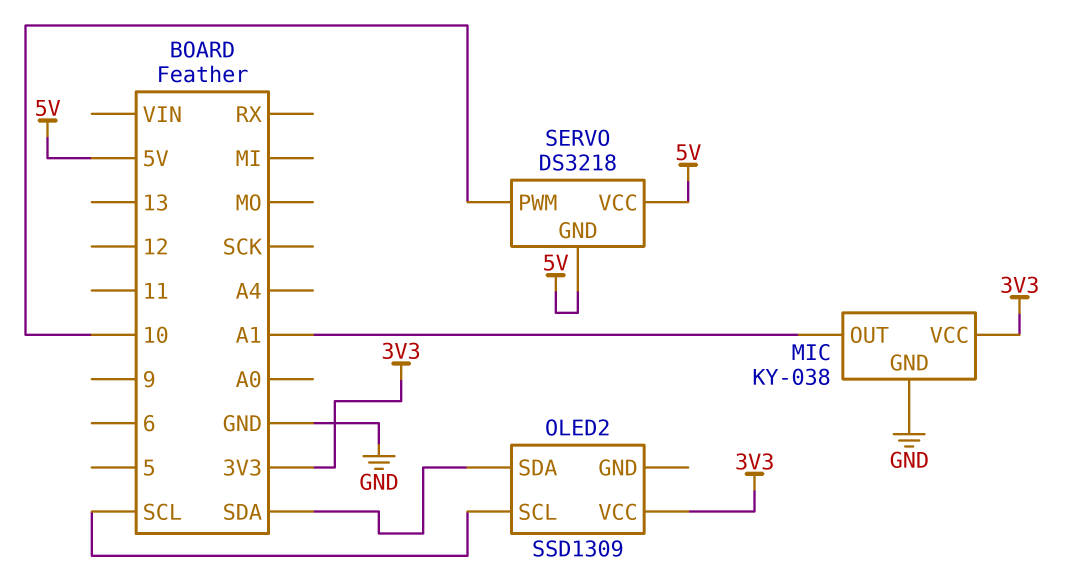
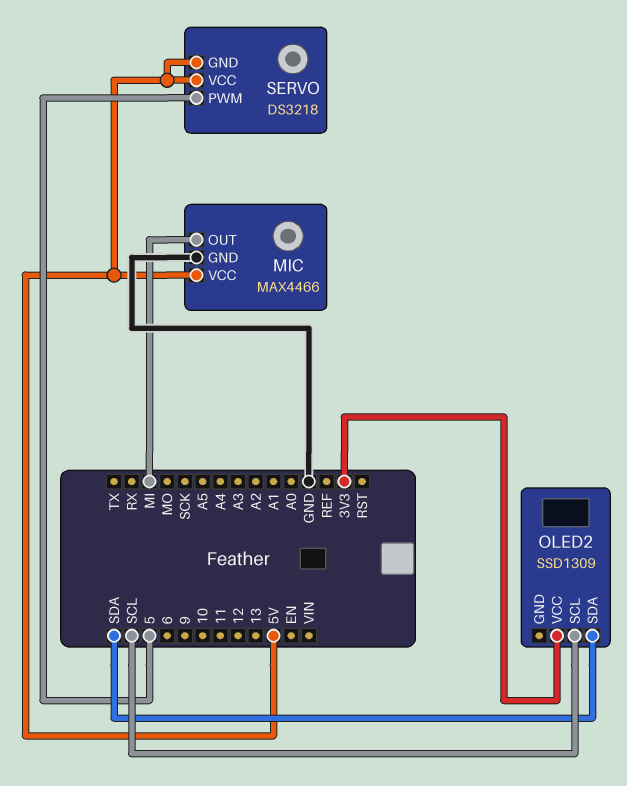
MIC: KY-038 -> MAX4466
MIC pin OUT: A1 -> MI
MIC pin VCC: 3V3 -> 5V
SERVO pin PWM: 10 -> 5

